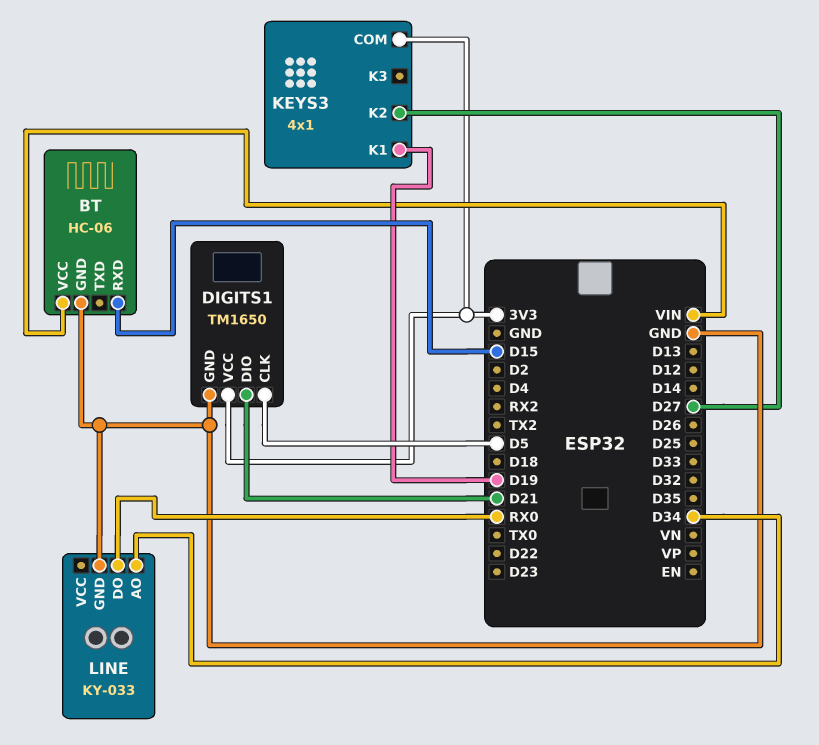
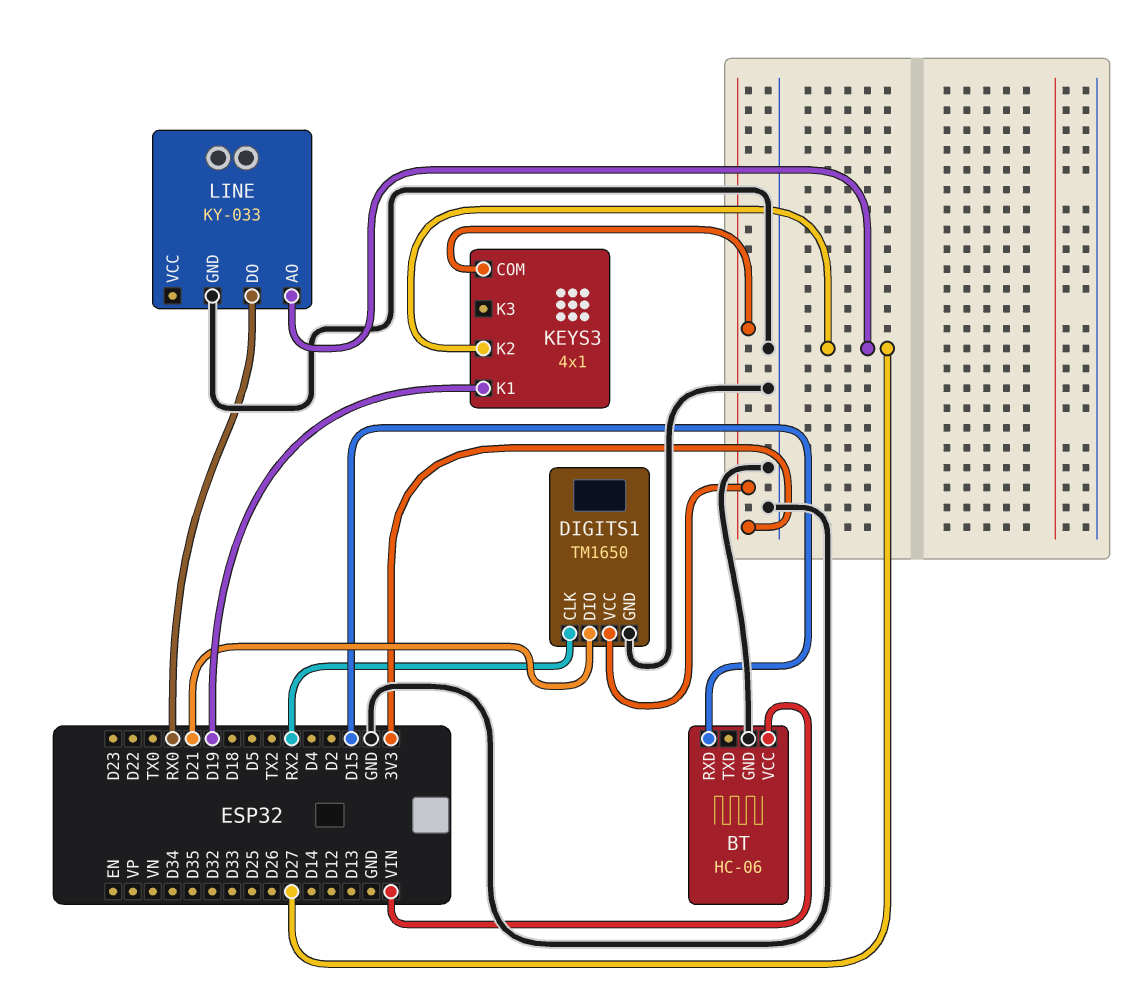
DIGITS1 pin CLK: D5 -> RX2
LINE pin AO: D34 -> D27

